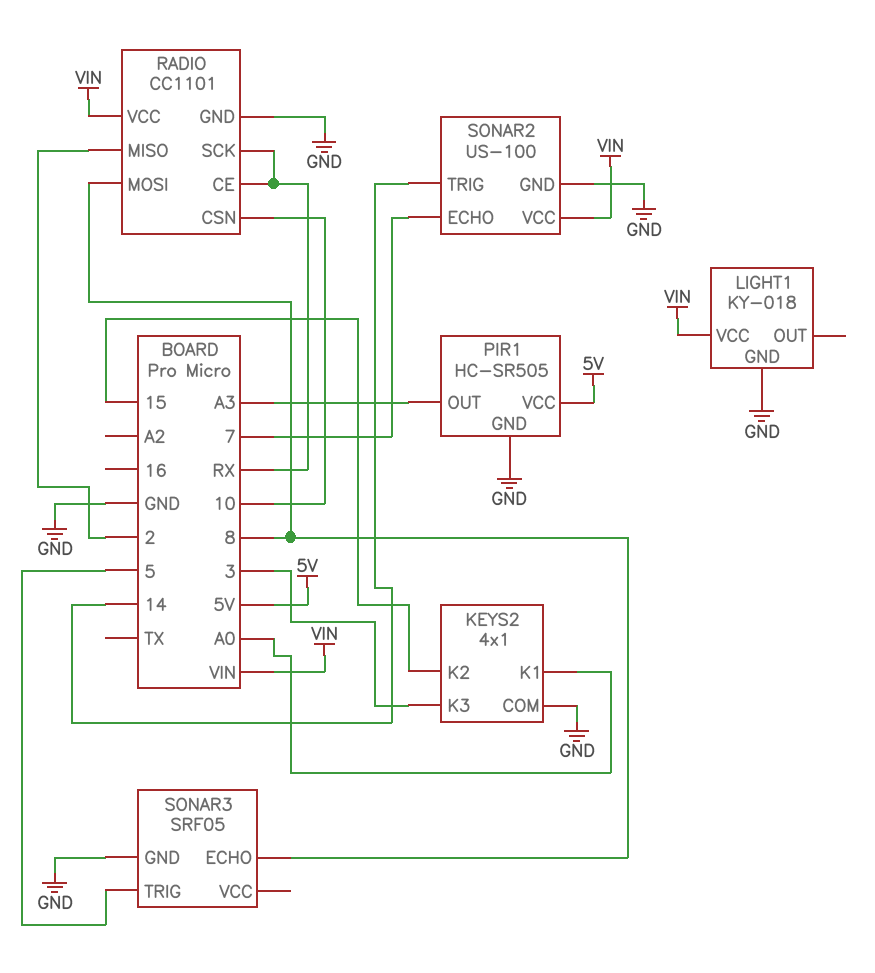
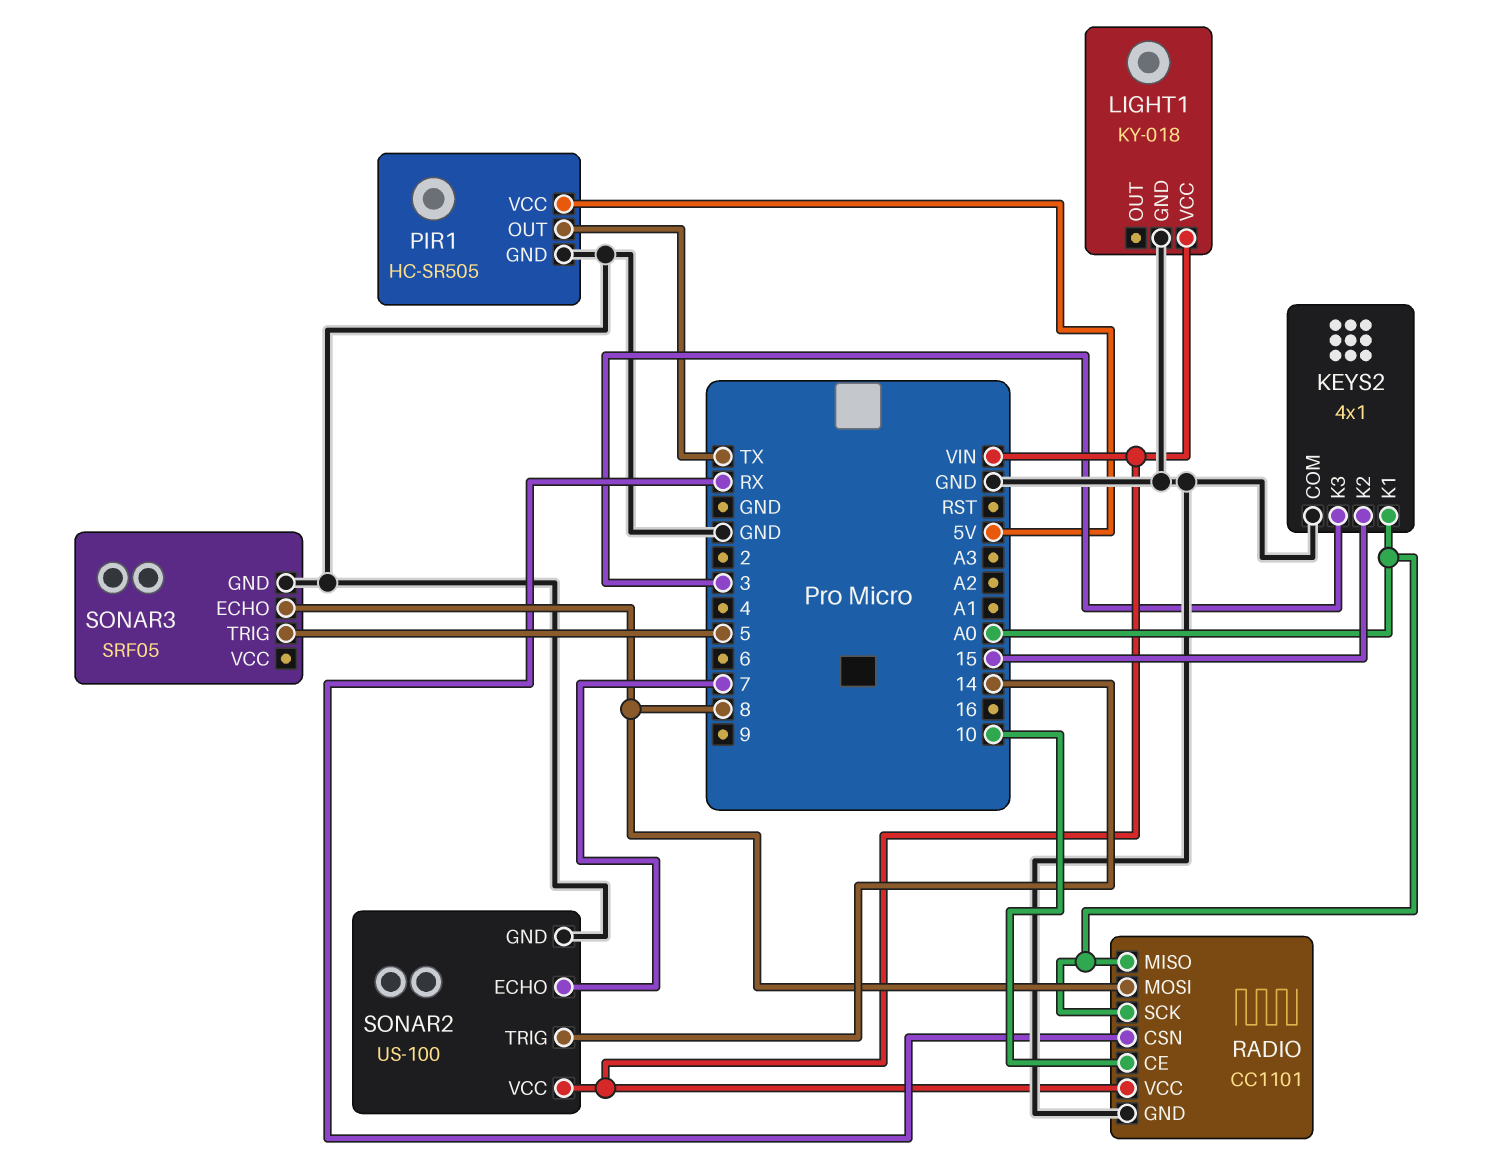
PIR1 pin OUT: A3 -> TX
RADIO pin CE: RX -> 10
RADIO pin CSN: 10 -> RX
RADIO pin MISO: 2 -> A0
RADIO pin SCK: RX -> A0

